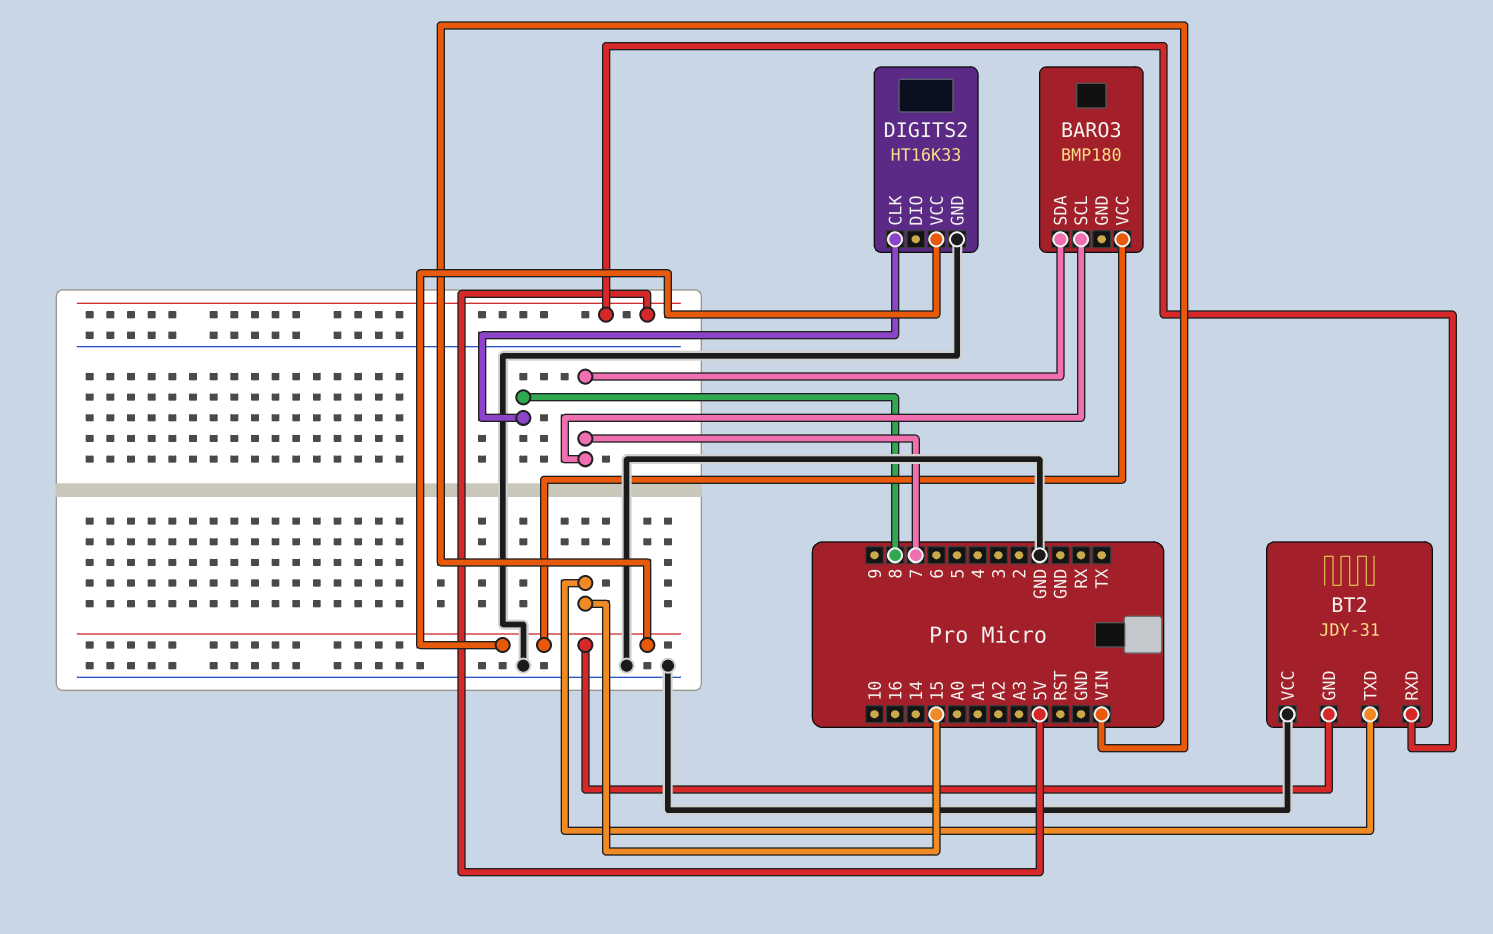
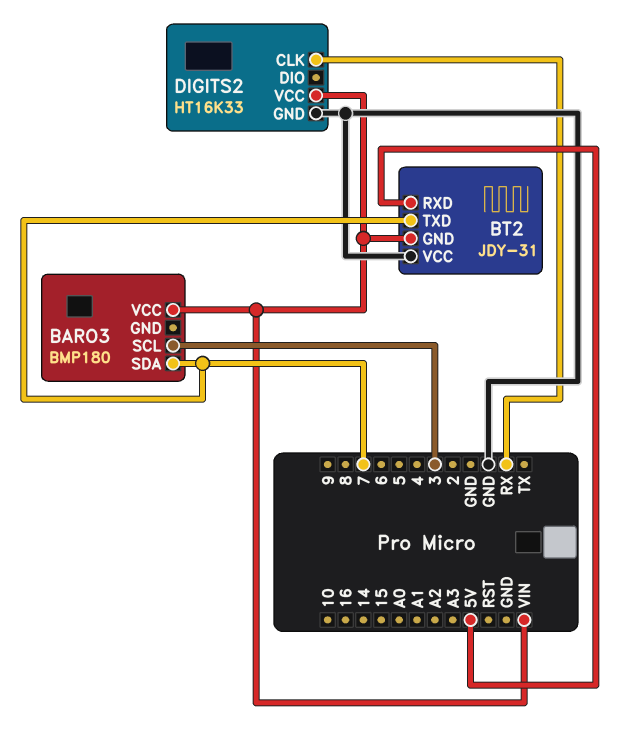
BARO3 pin SCL: 7 -> 3
BT2 pin TXD: 15 -> 7
DIGITS2 pin CLK: 8 -> RX

